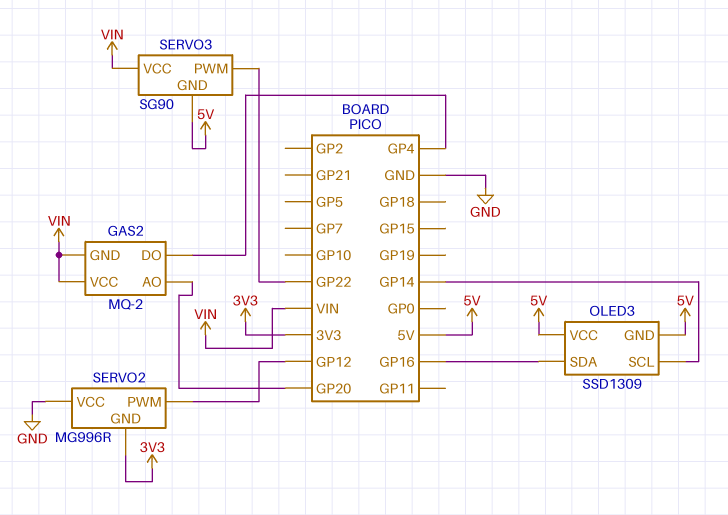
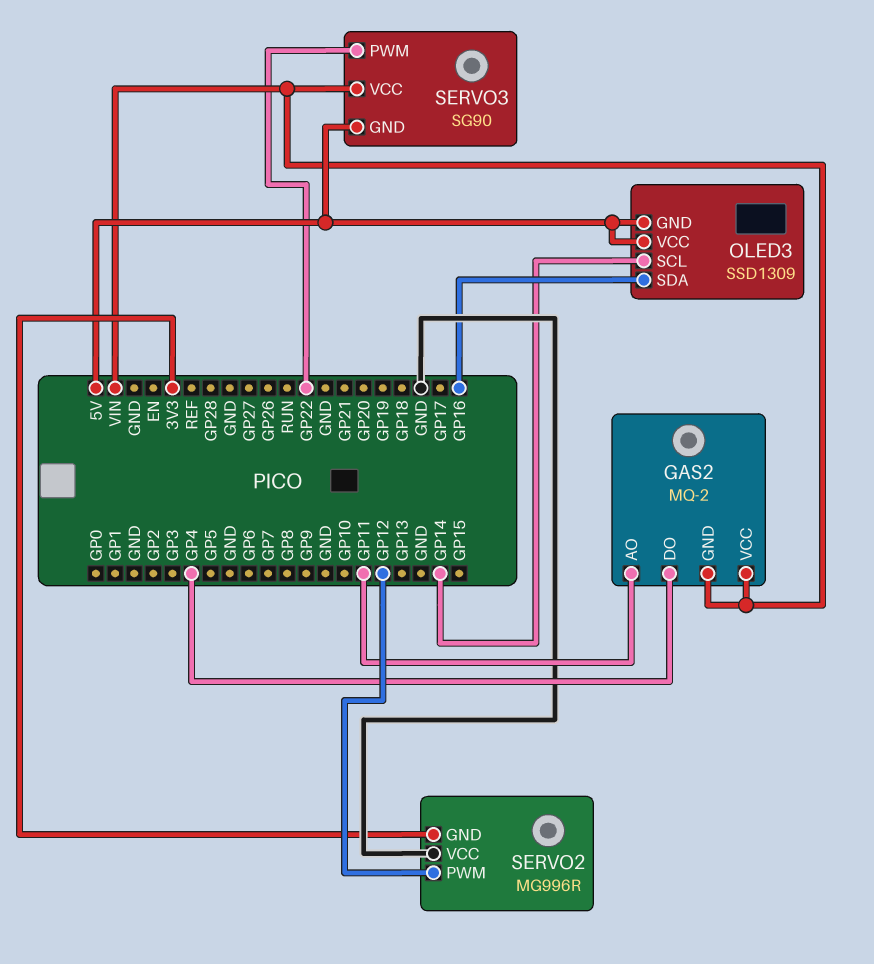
GAS2 pin AO: GP20 -> GP11

